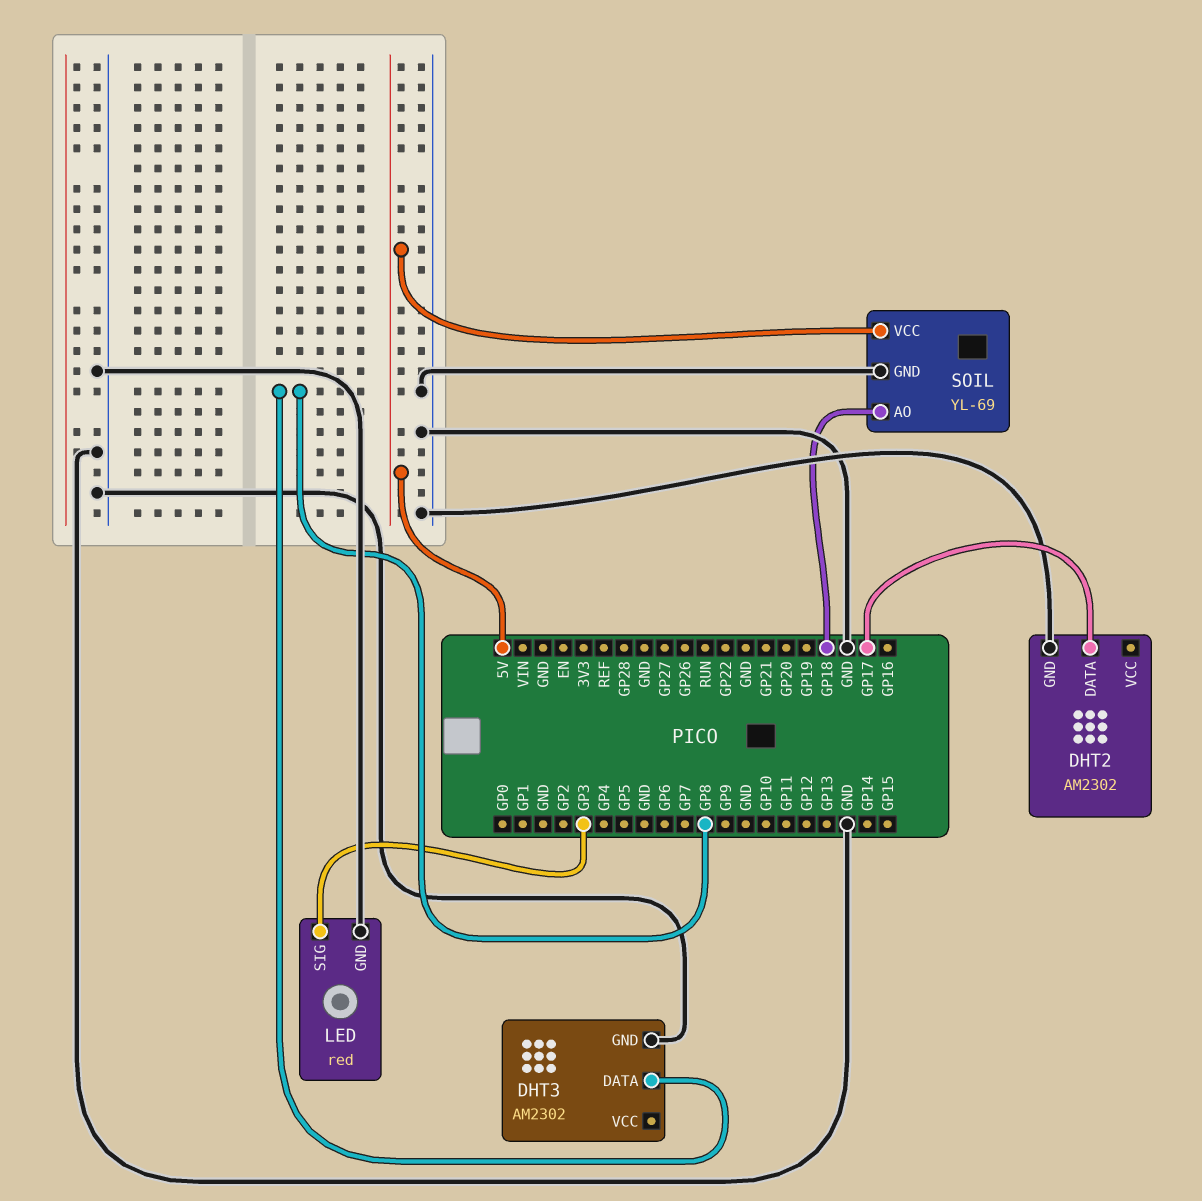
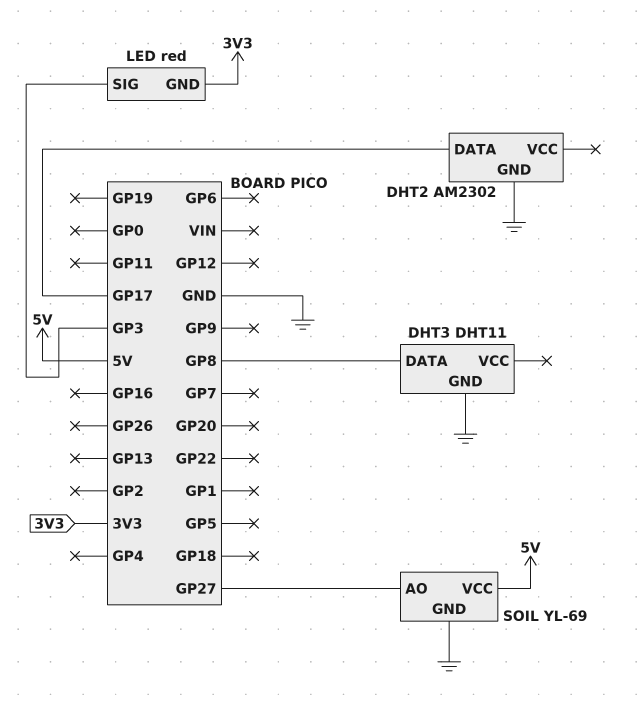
DHT3: AM2302 -> DHT11
LED pin GND: GND -> 3V3
SOIL pin AO: GP18 -> GP27

